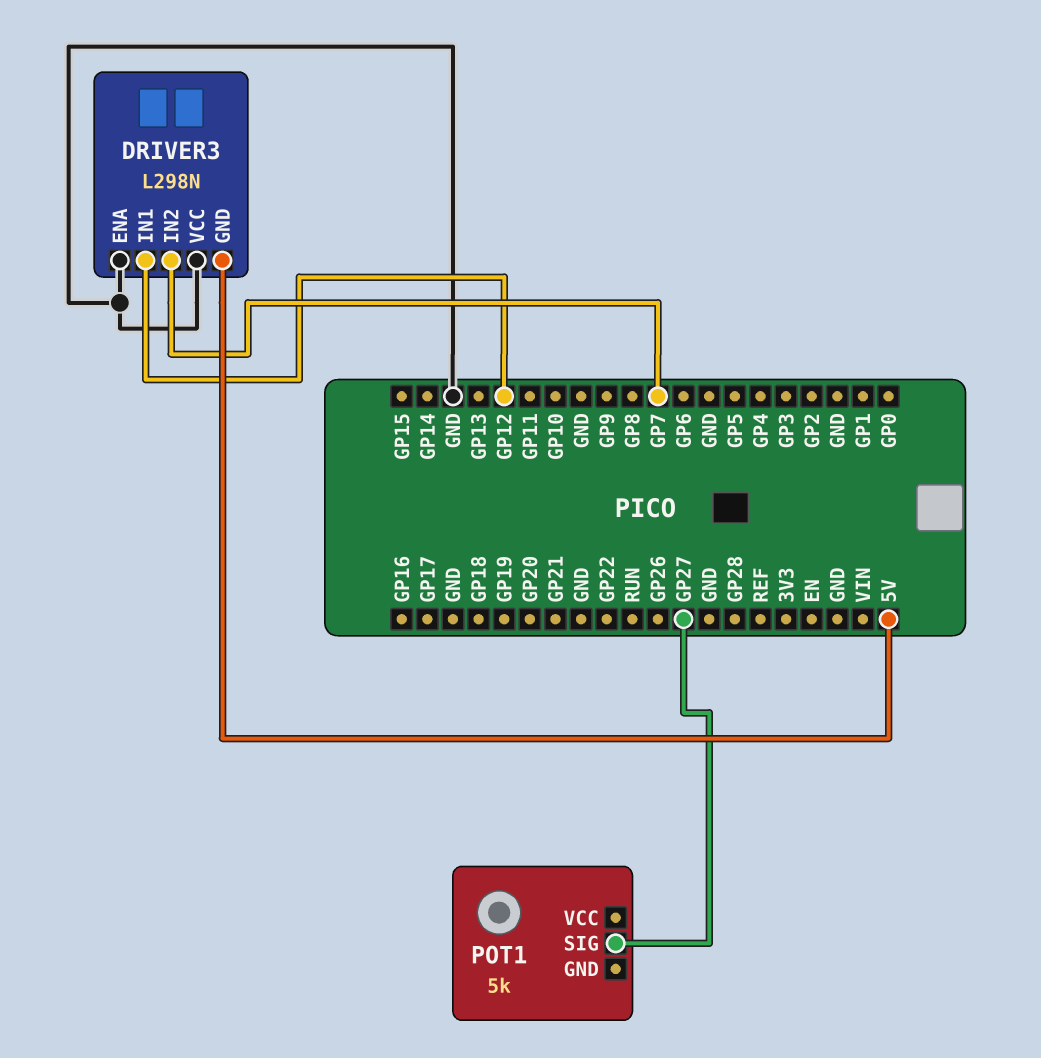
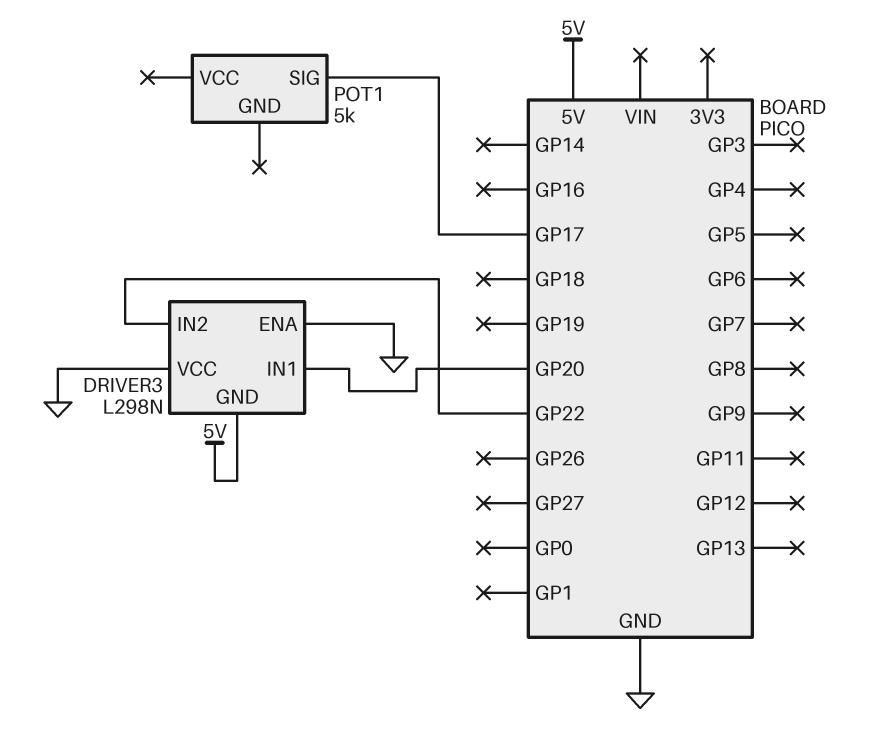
DRIVER3 pin IN1: GP12 -> GP20
DRIVER3 pin IN2: GP7 -> GP22
POT1 pin SIG: GP27 -> GP17

